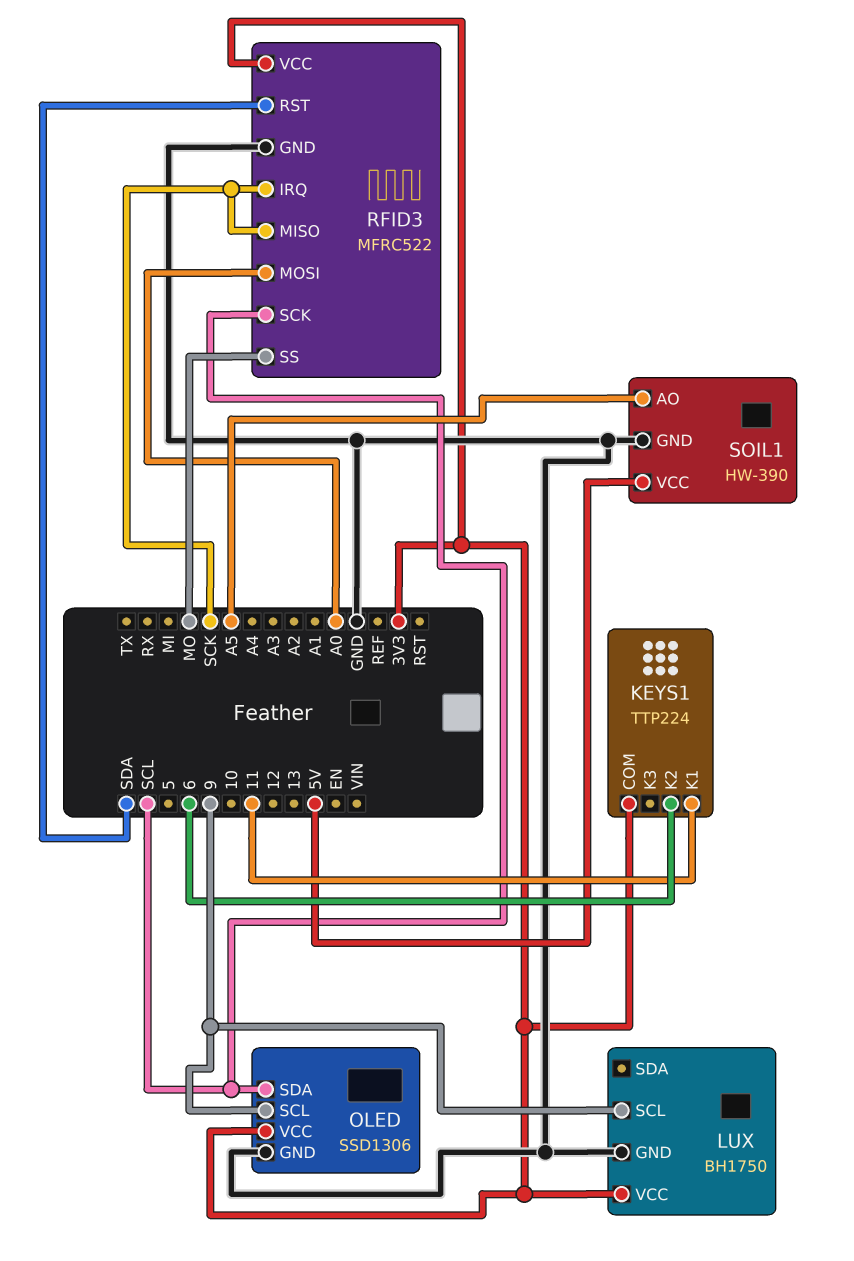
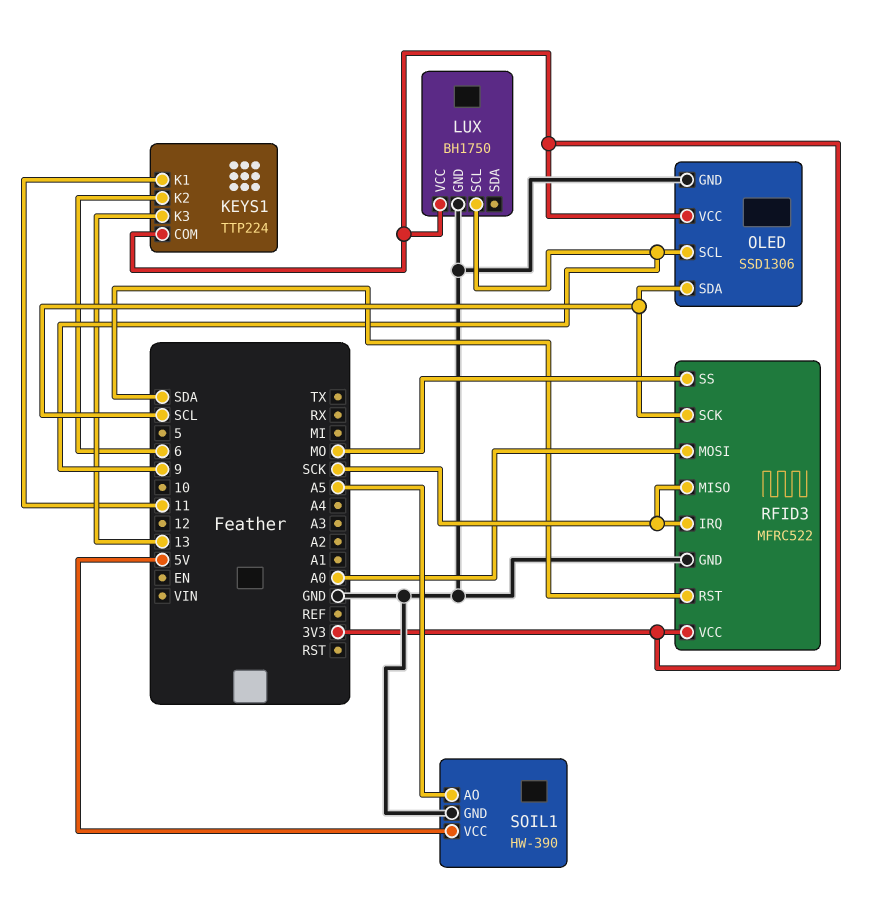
KEYS1 pin K3: none -> 13

